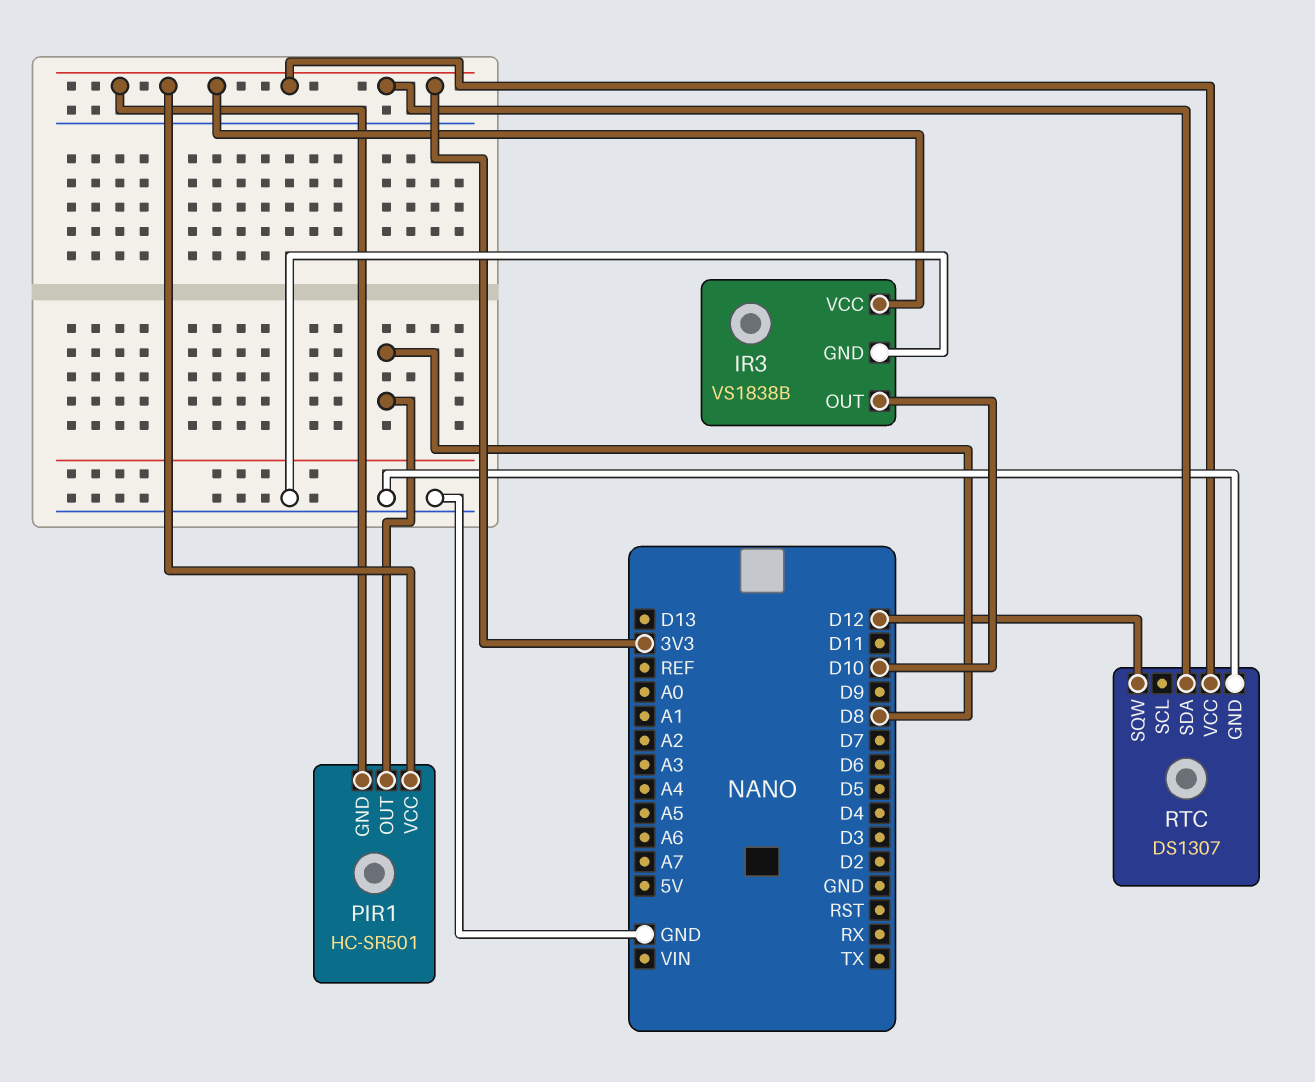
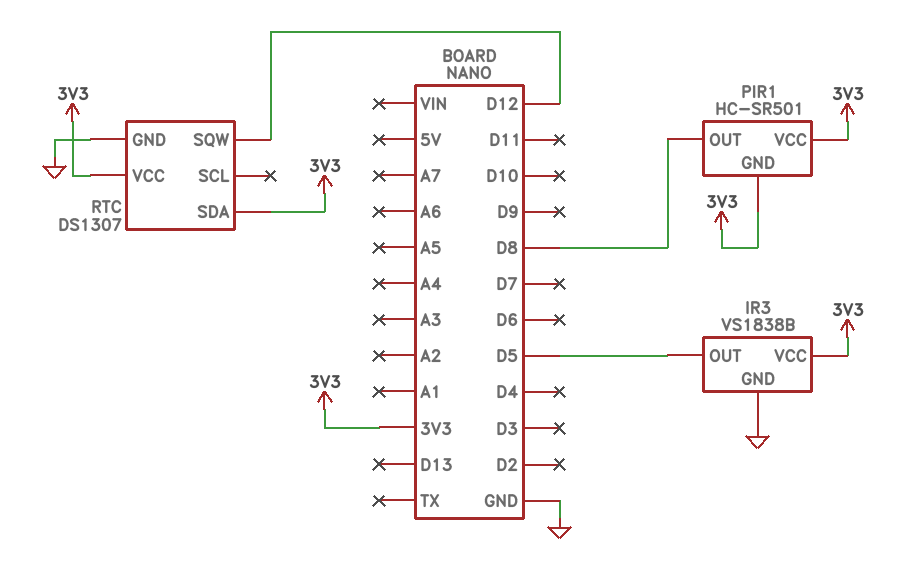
IR3 pin OUT: D10 -> D5

